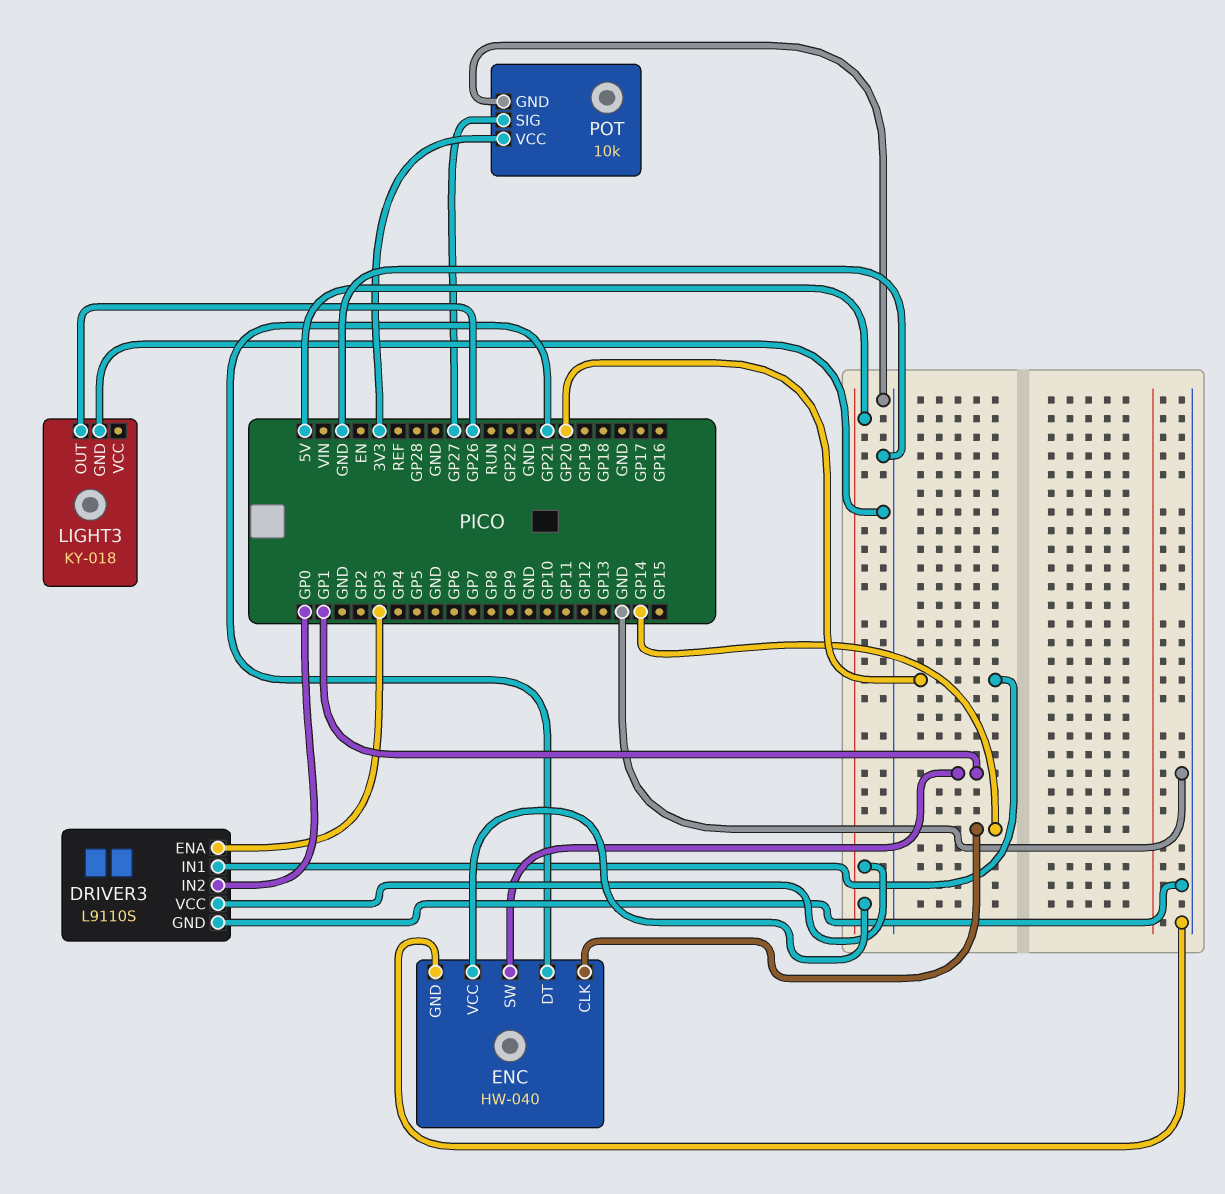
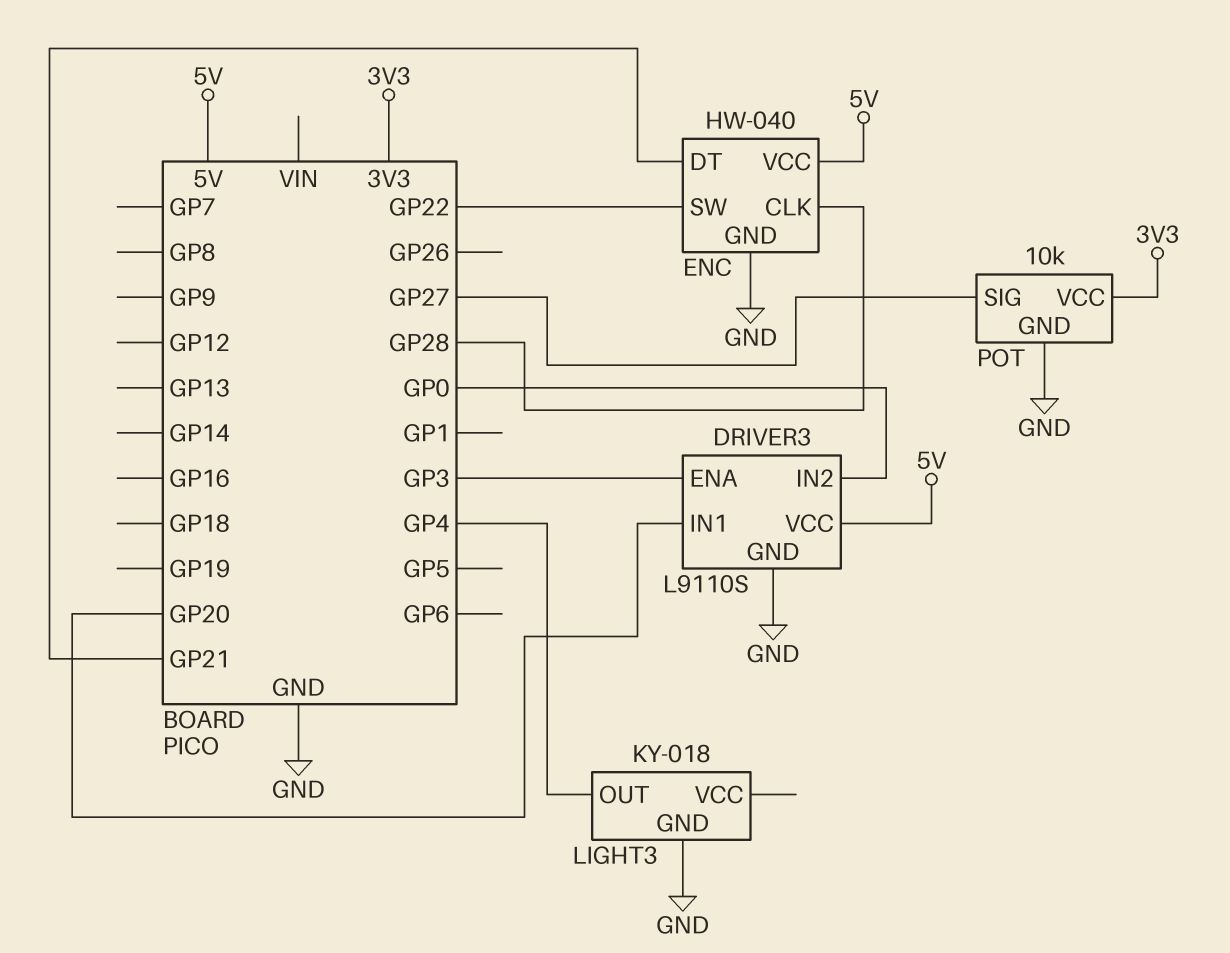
ENC pin CLK: GP14 -> GP28
ENC pin SW: GP1 -> GP22
LIGHT3 pin OUT: GP26 -> GP4

